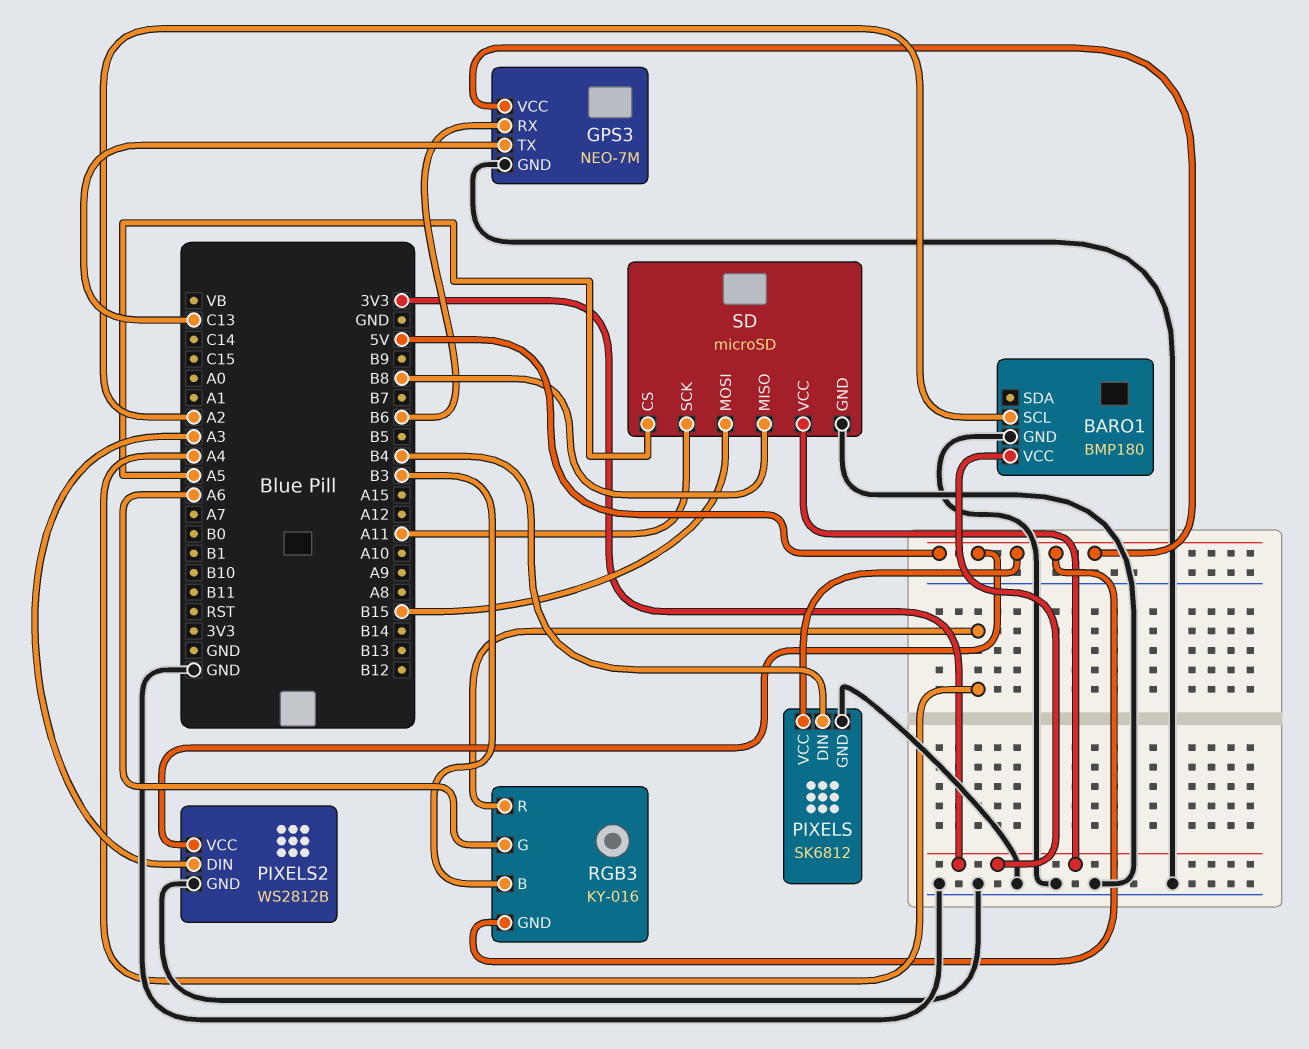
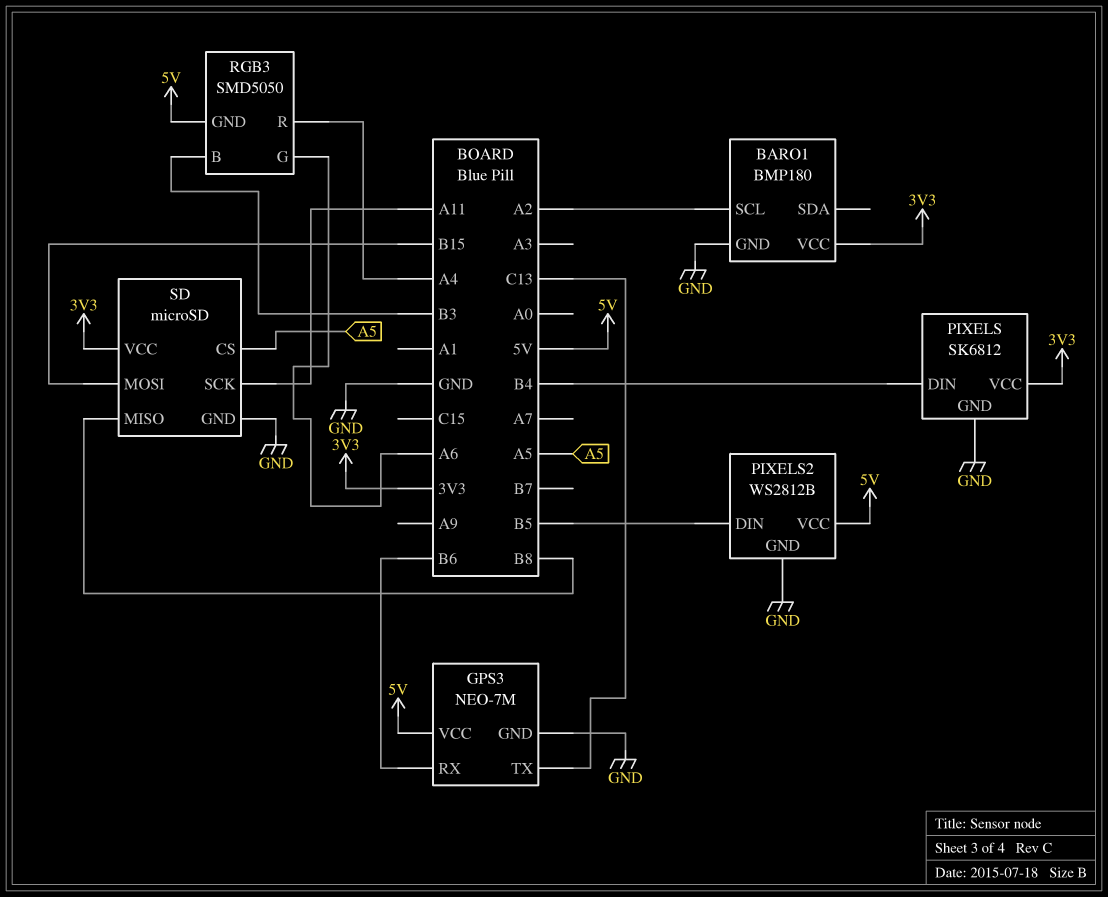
PIXELS pin VCC: 5V -> 3V3
PIXELS2 pin DIN: A3 -> B5
RGB3: KY-016 -> SMD5050

